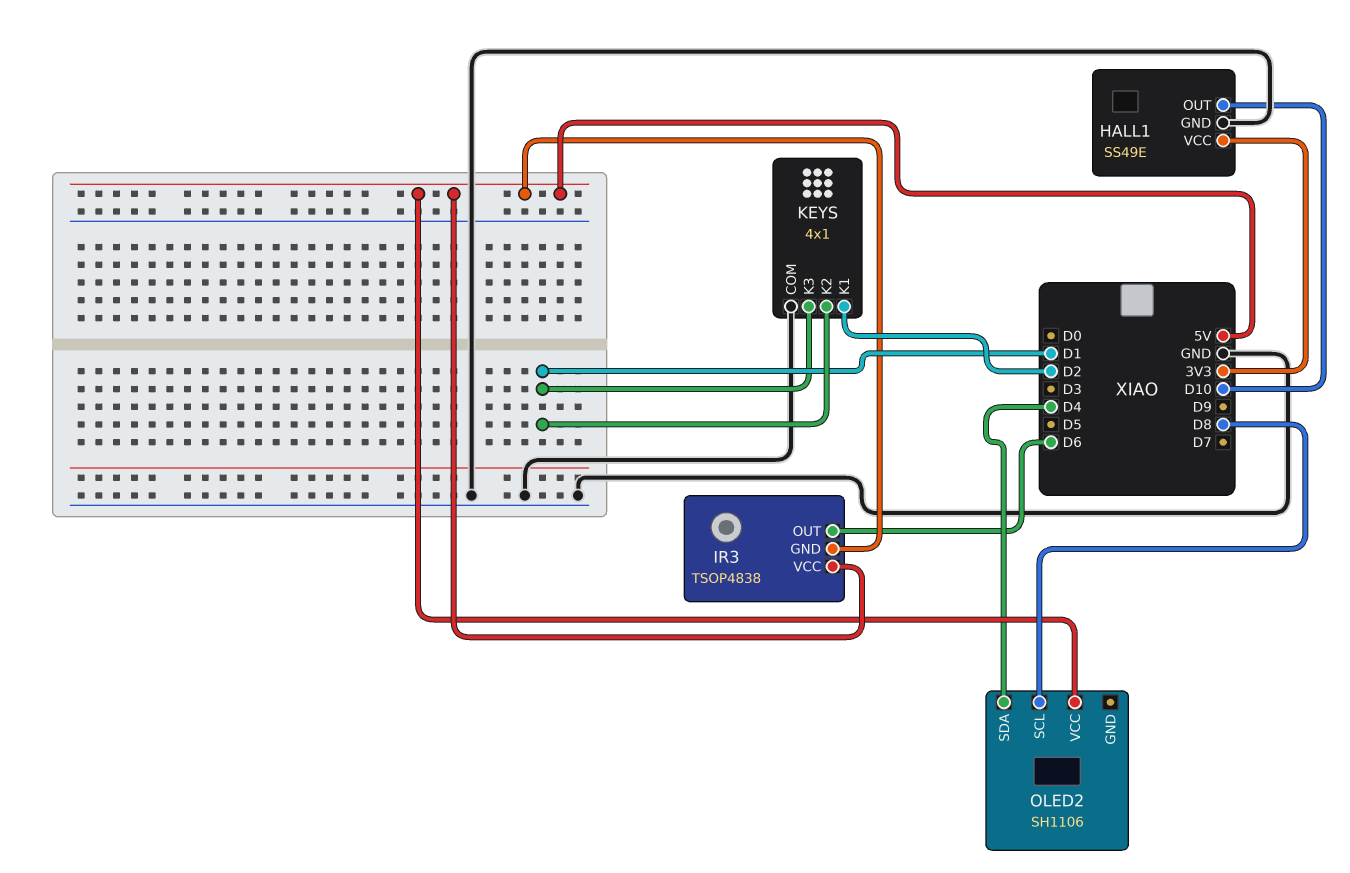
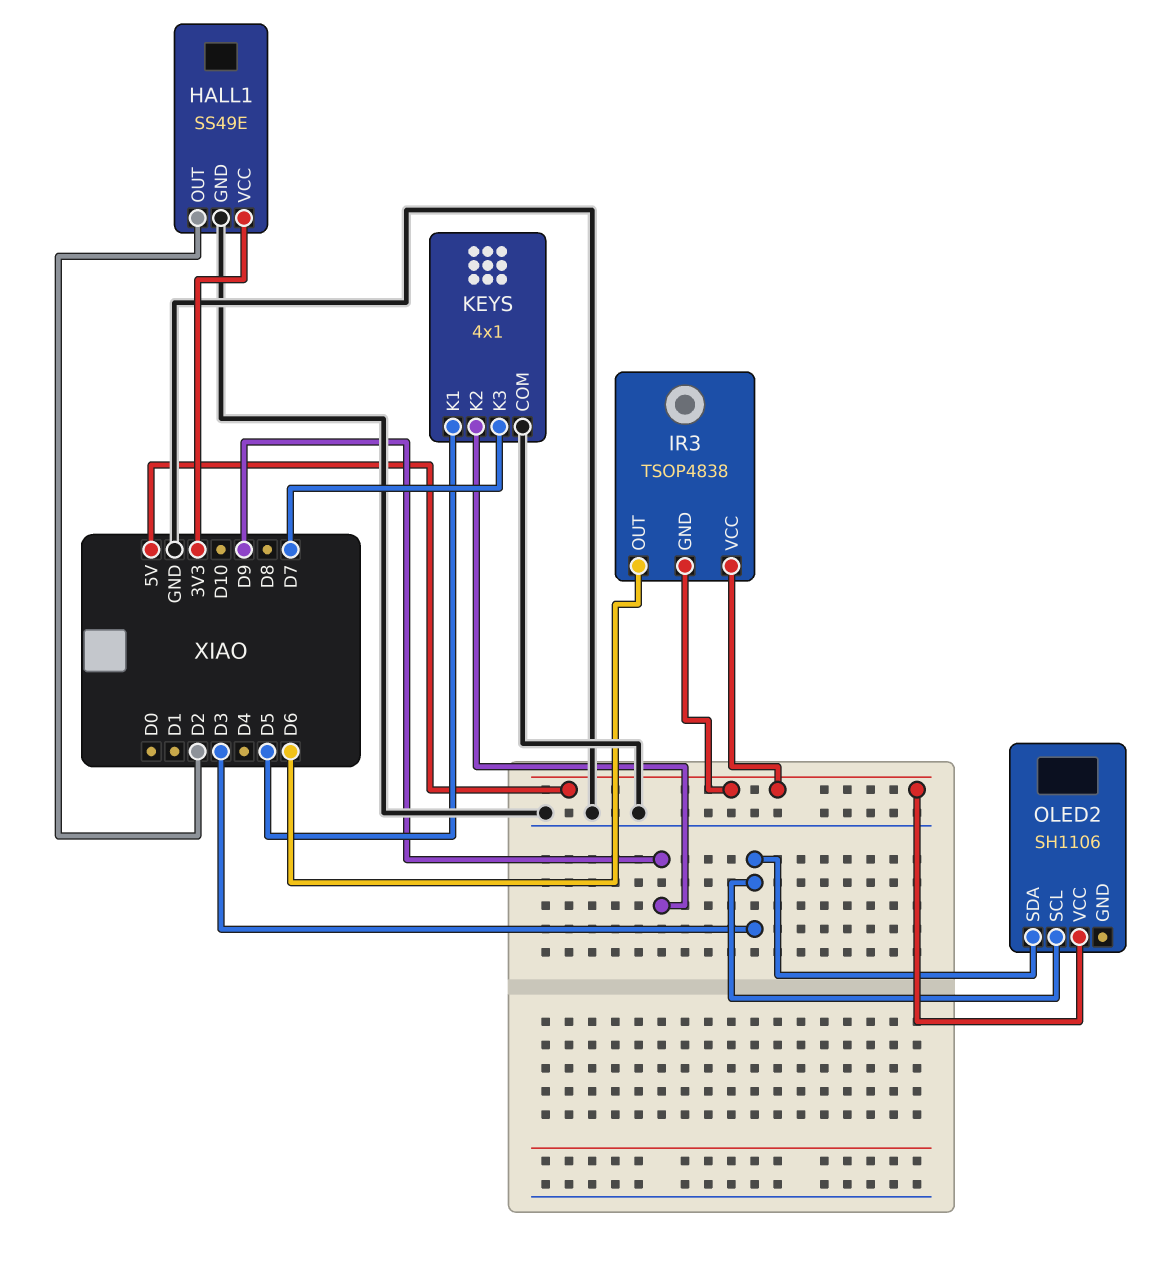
HALL1 pin OUT: D10 -> D2
KEYS pin K1: D2 -> D5
KEYS pin K2: D1 -> D9
KEYS pin K3: D1 -> D7
OLED2 pin SCL: D8 -> D3
OLED2 pin SDA: D4 -> D3

